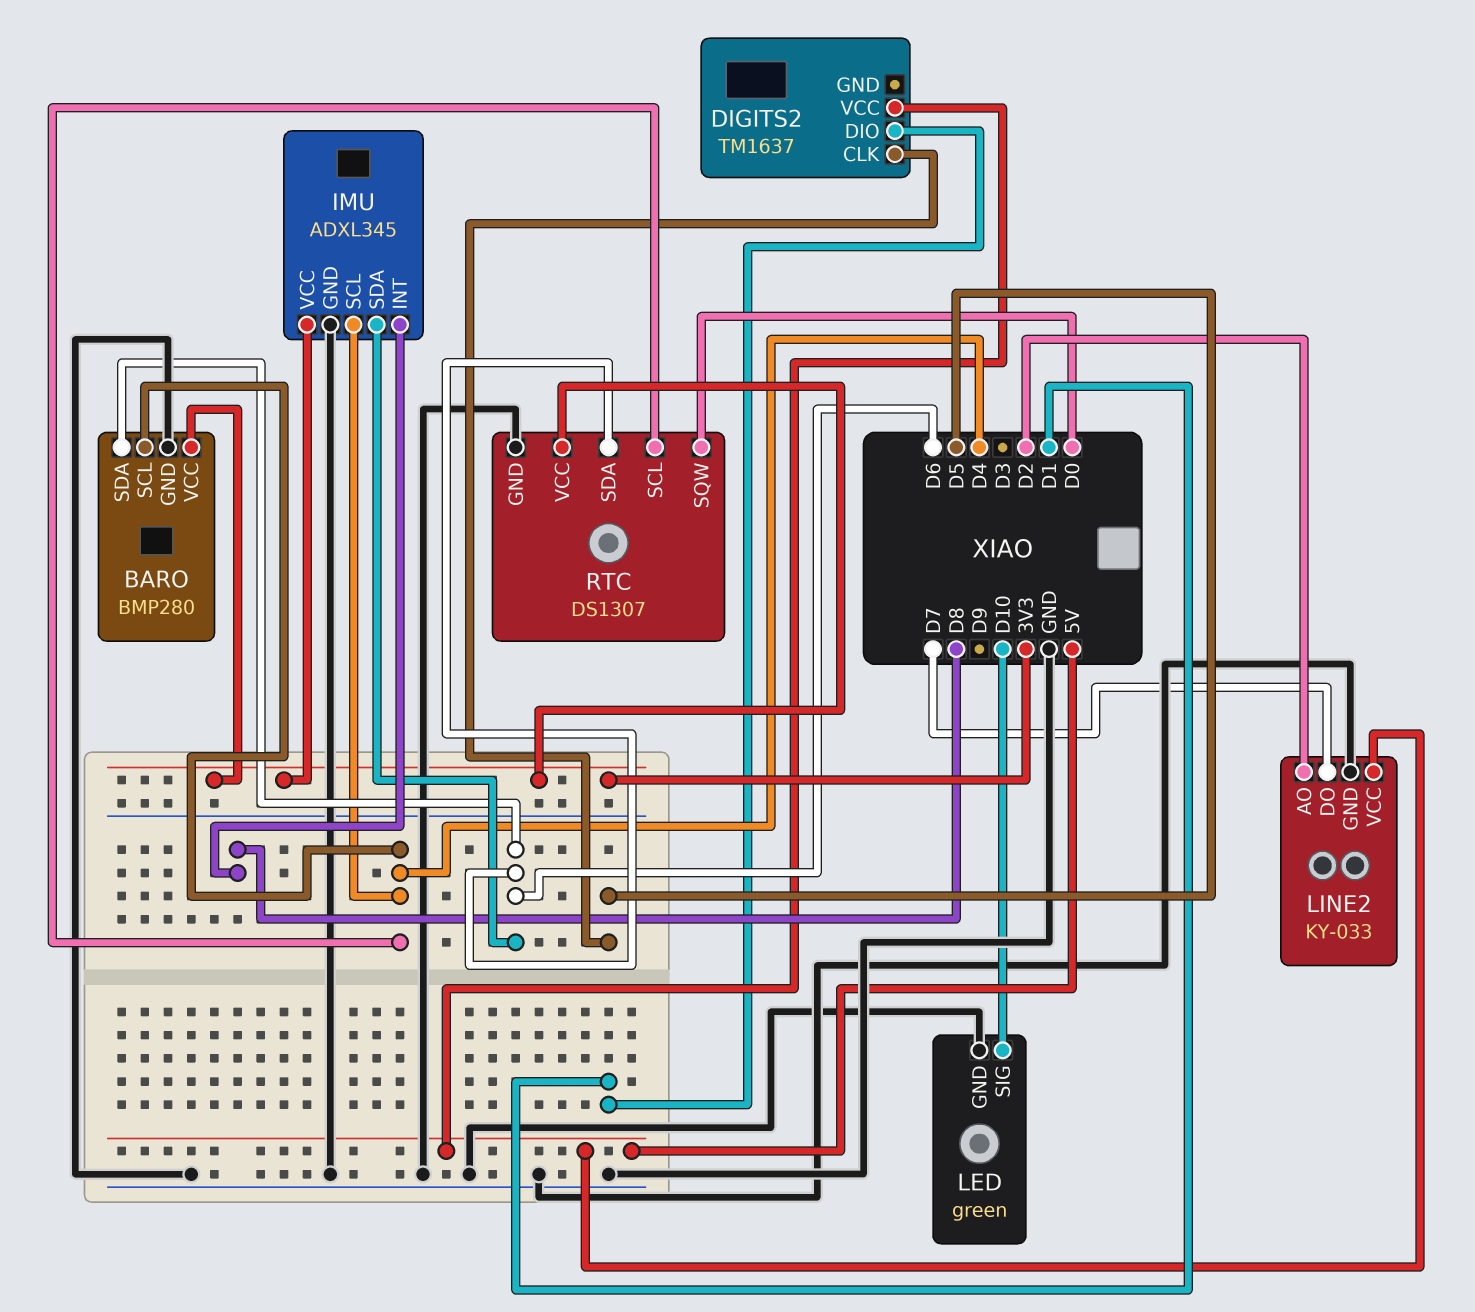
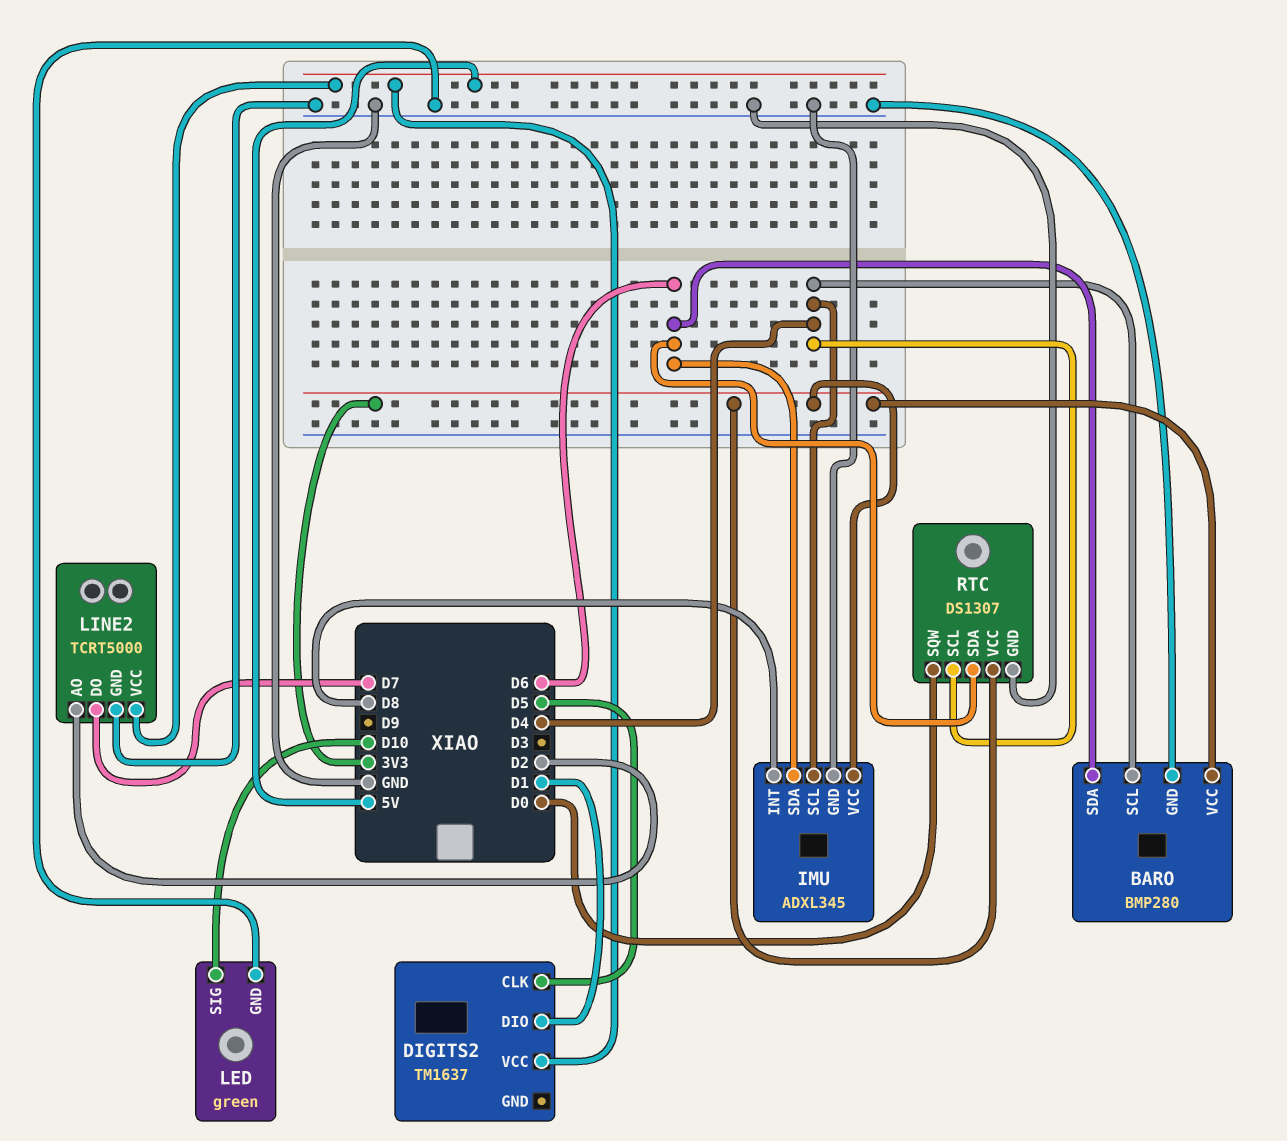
LINE2: KY-033 -> TCRT5000

